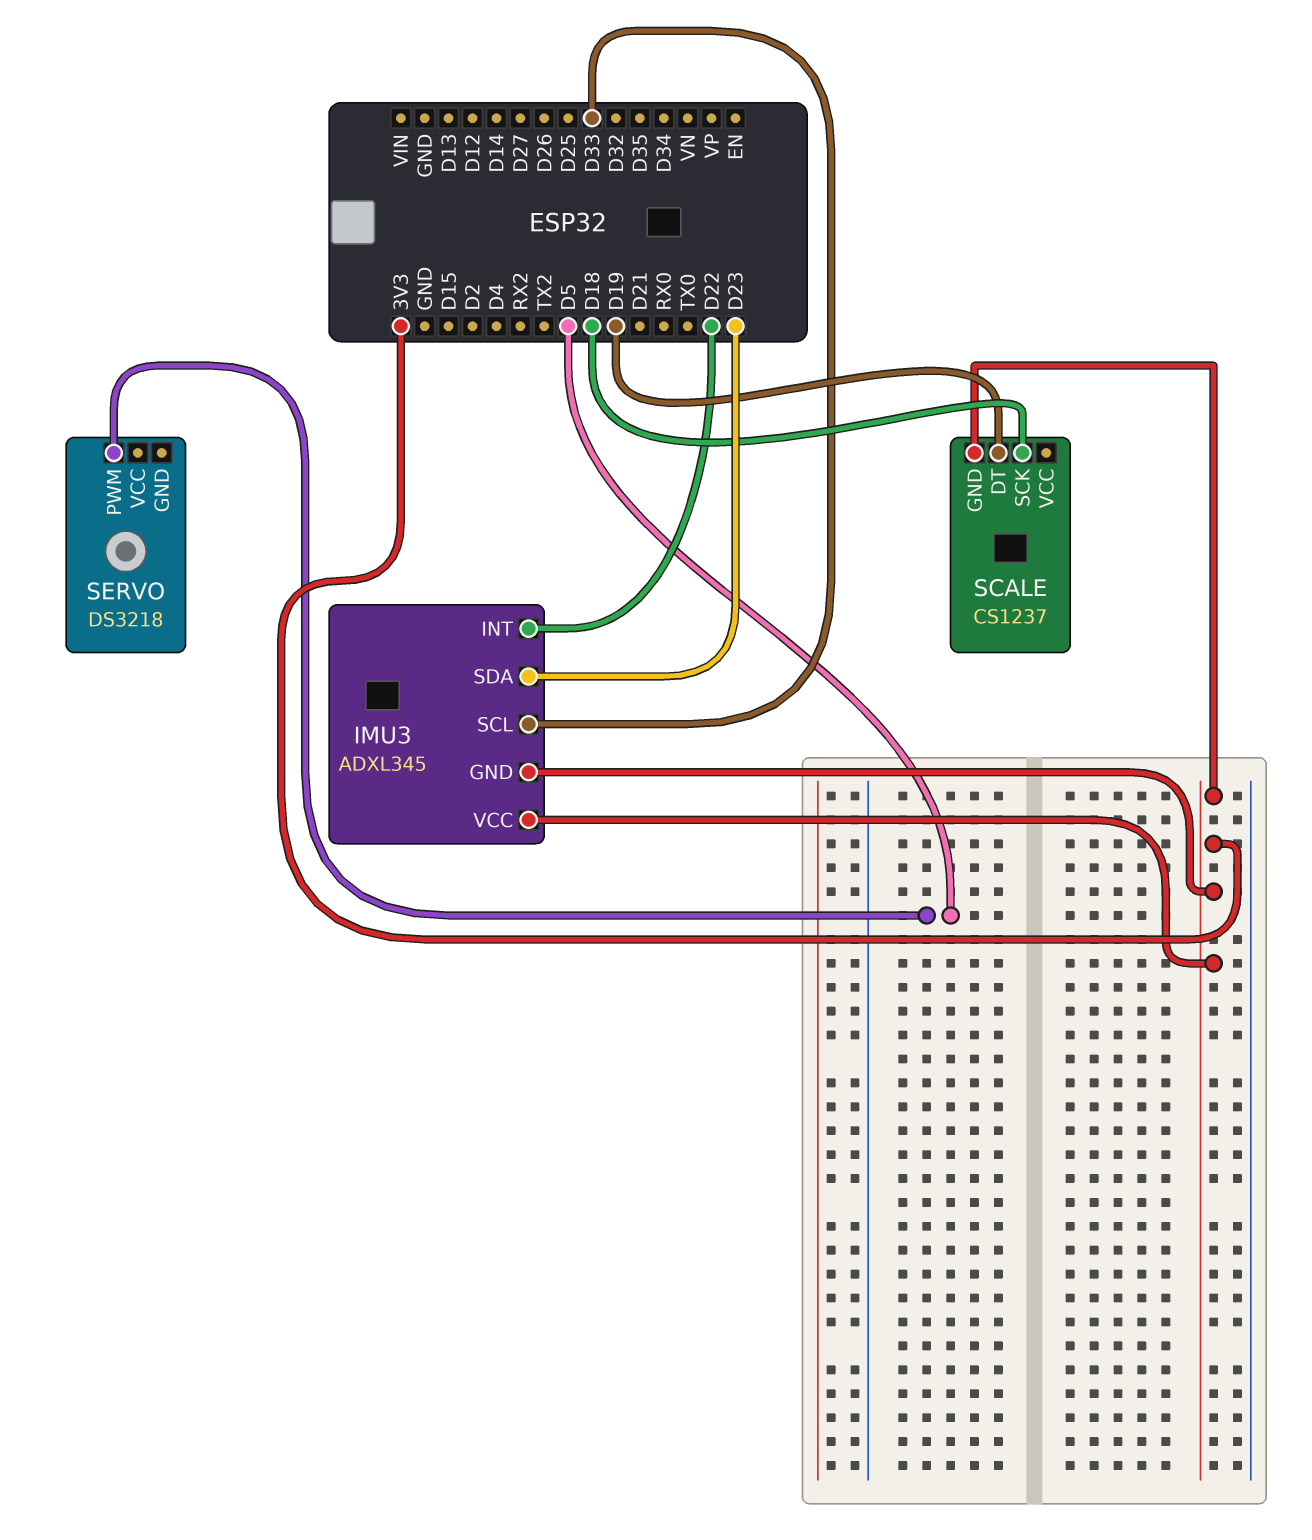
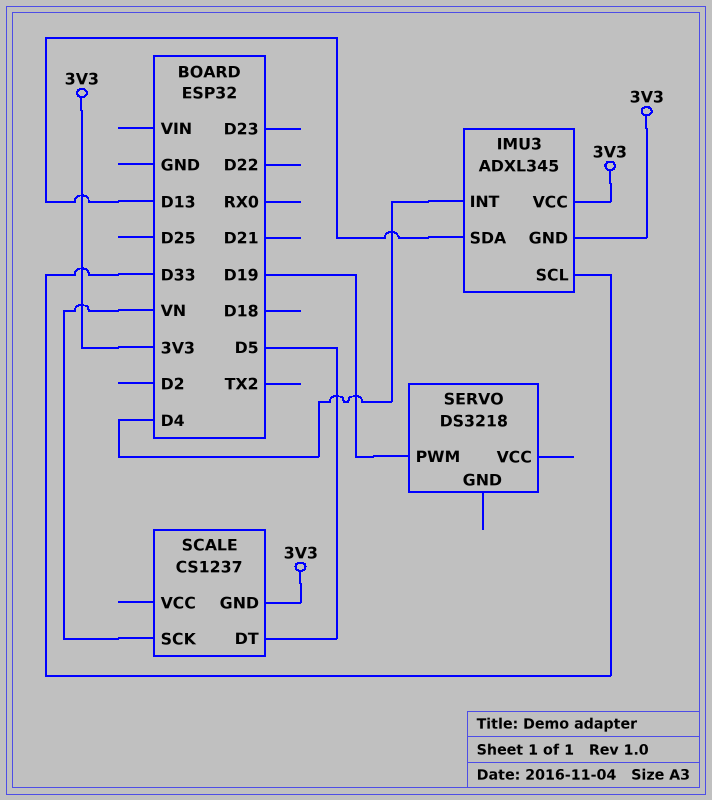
IMU3 pin INT: D22 -> D4
IMU3 pin SDA: D23 -> D13
SCALE pin DT: D19 -> D5
SCALE pin SCK: D18 -> VN
SERVO pin PWM: D5 -> D19

